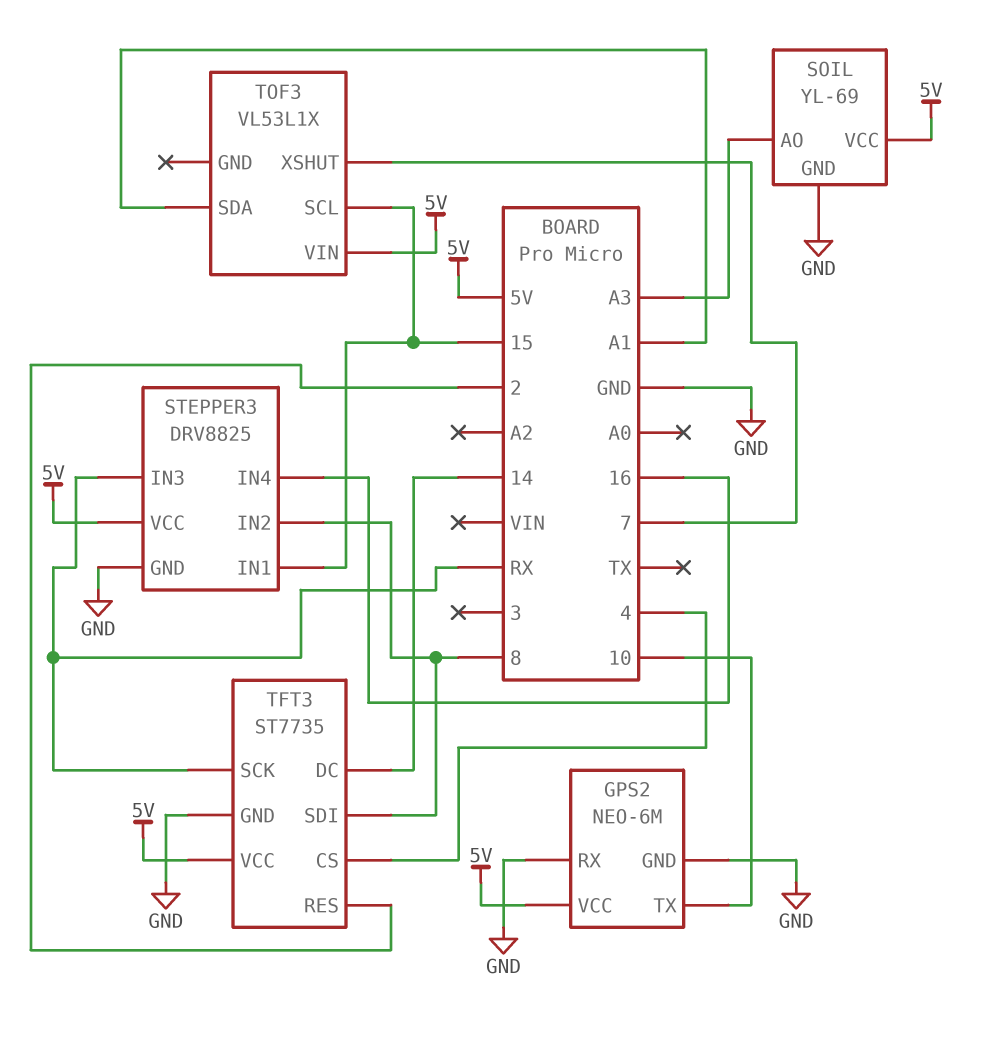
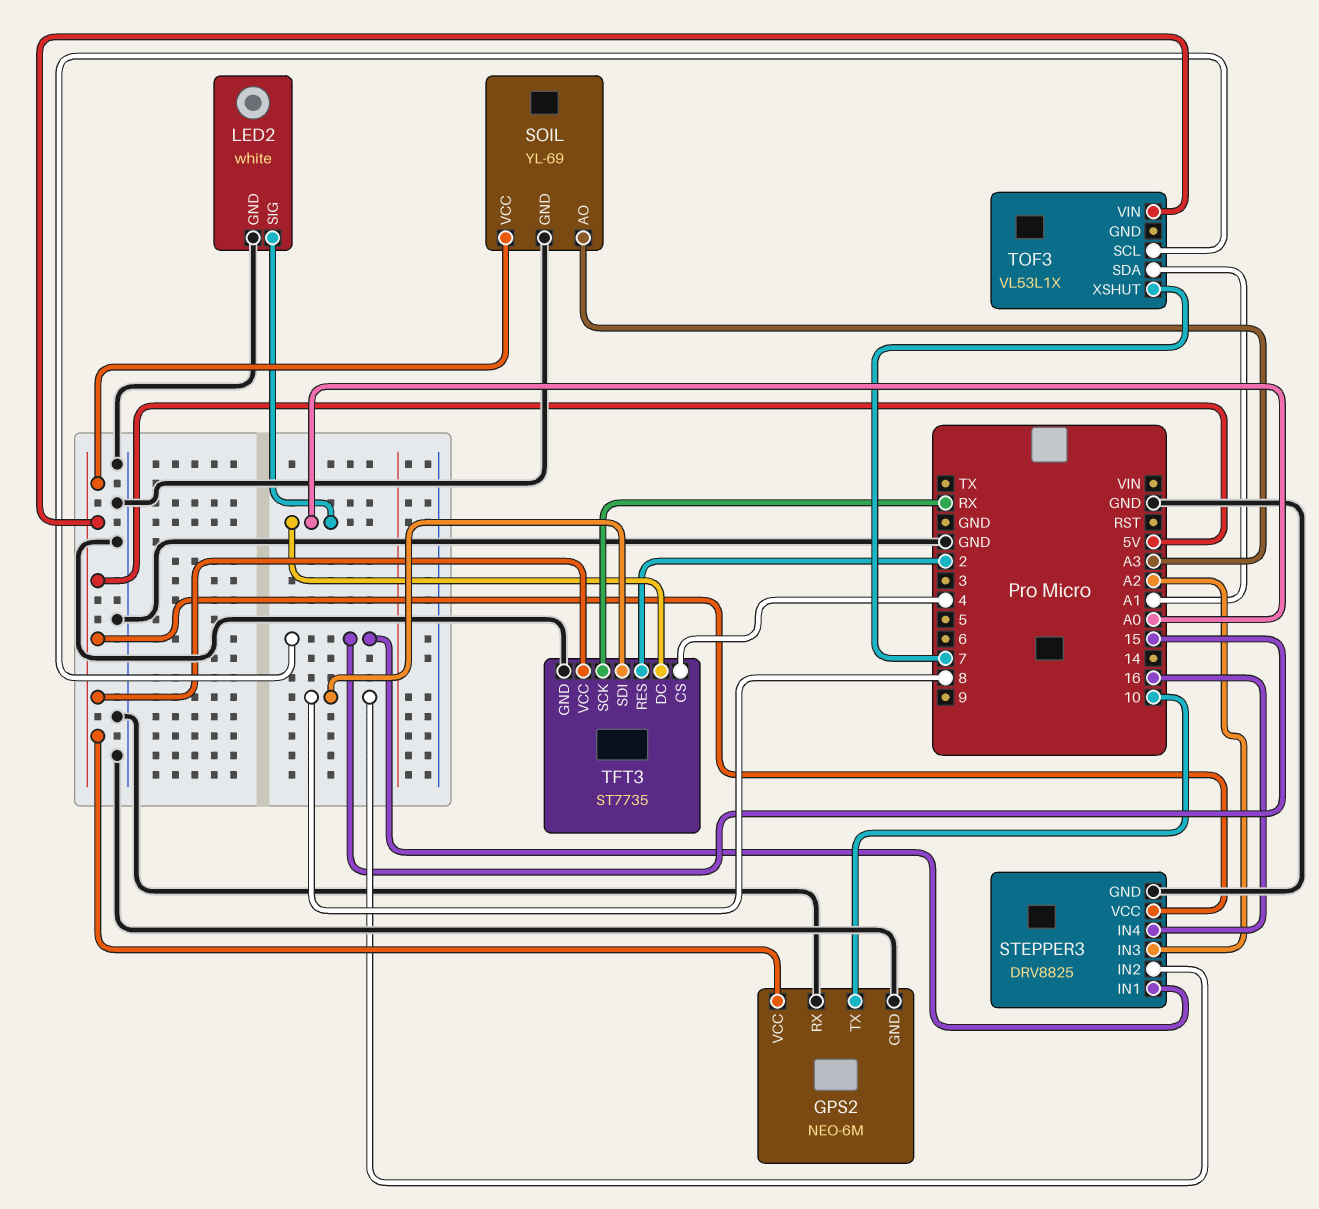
LED2: none -> white
LED2 pin GND: none -> GND
LED2 pin SIG: none -> A0
STEPPER3 pin IN3: RX -> A2
TFT3 pin DC: 14 -> A0

